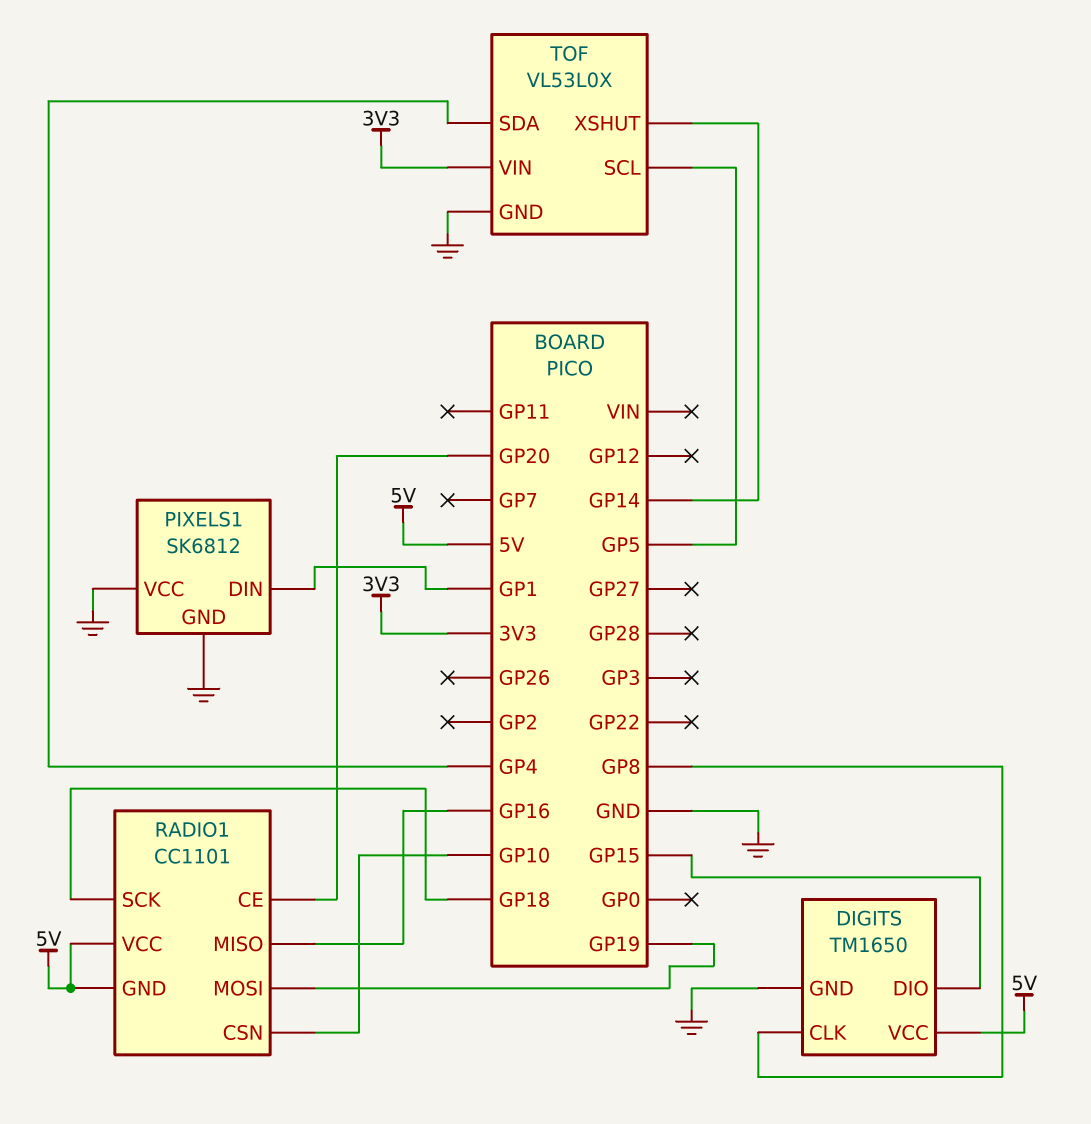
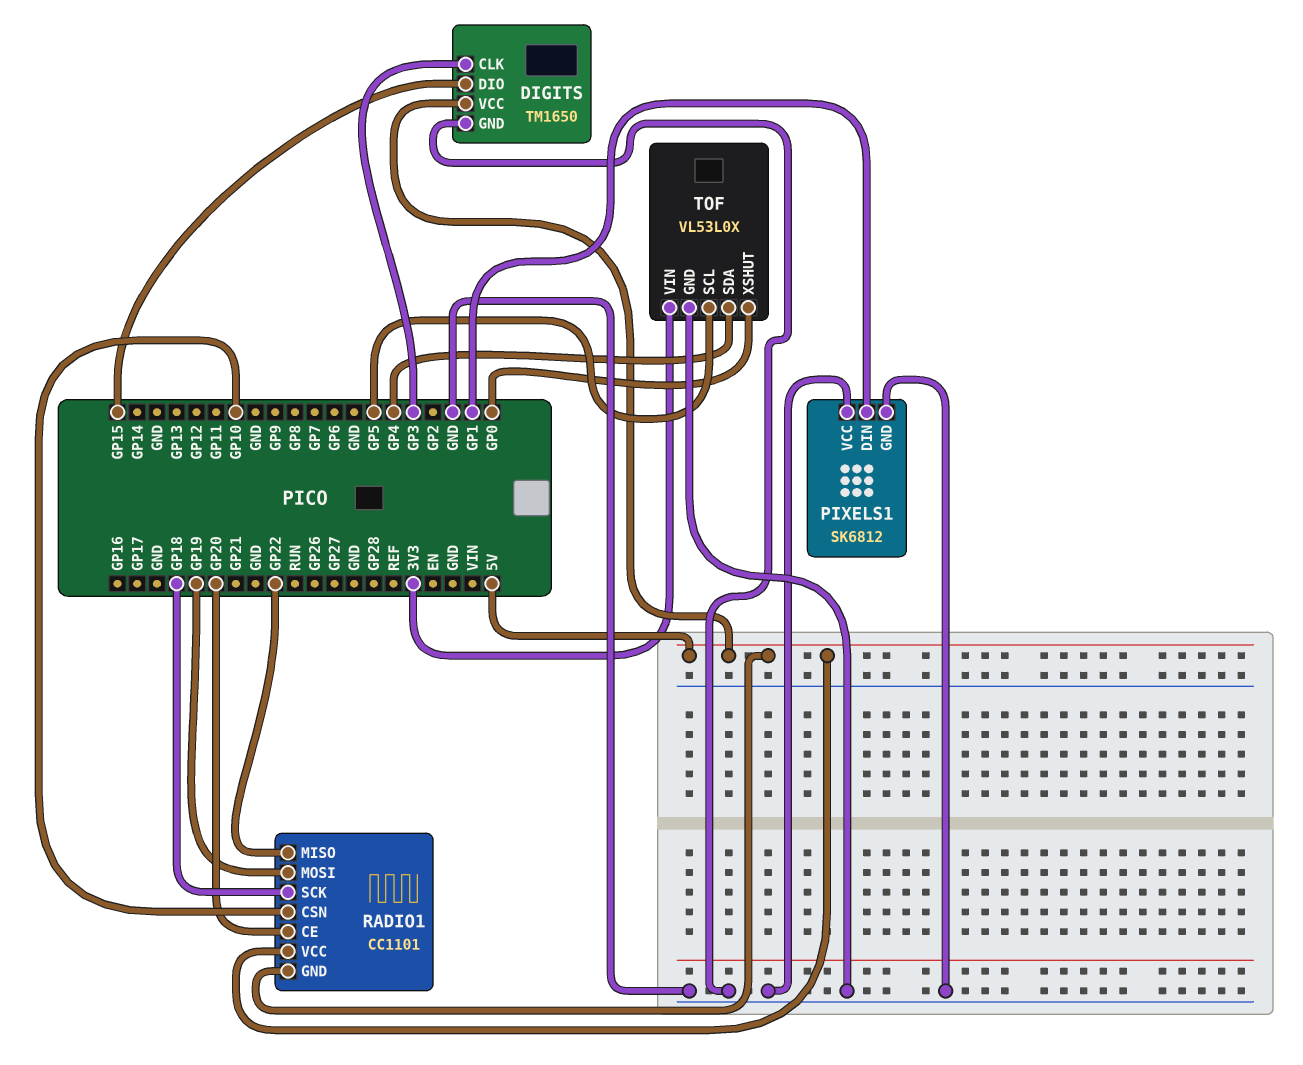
DIGITS pin CLK: GP8 -> GP3
RADIO1 pin MISO: GP16 -> GP22
TOF pin XSHUT: GP14 -> GP0

